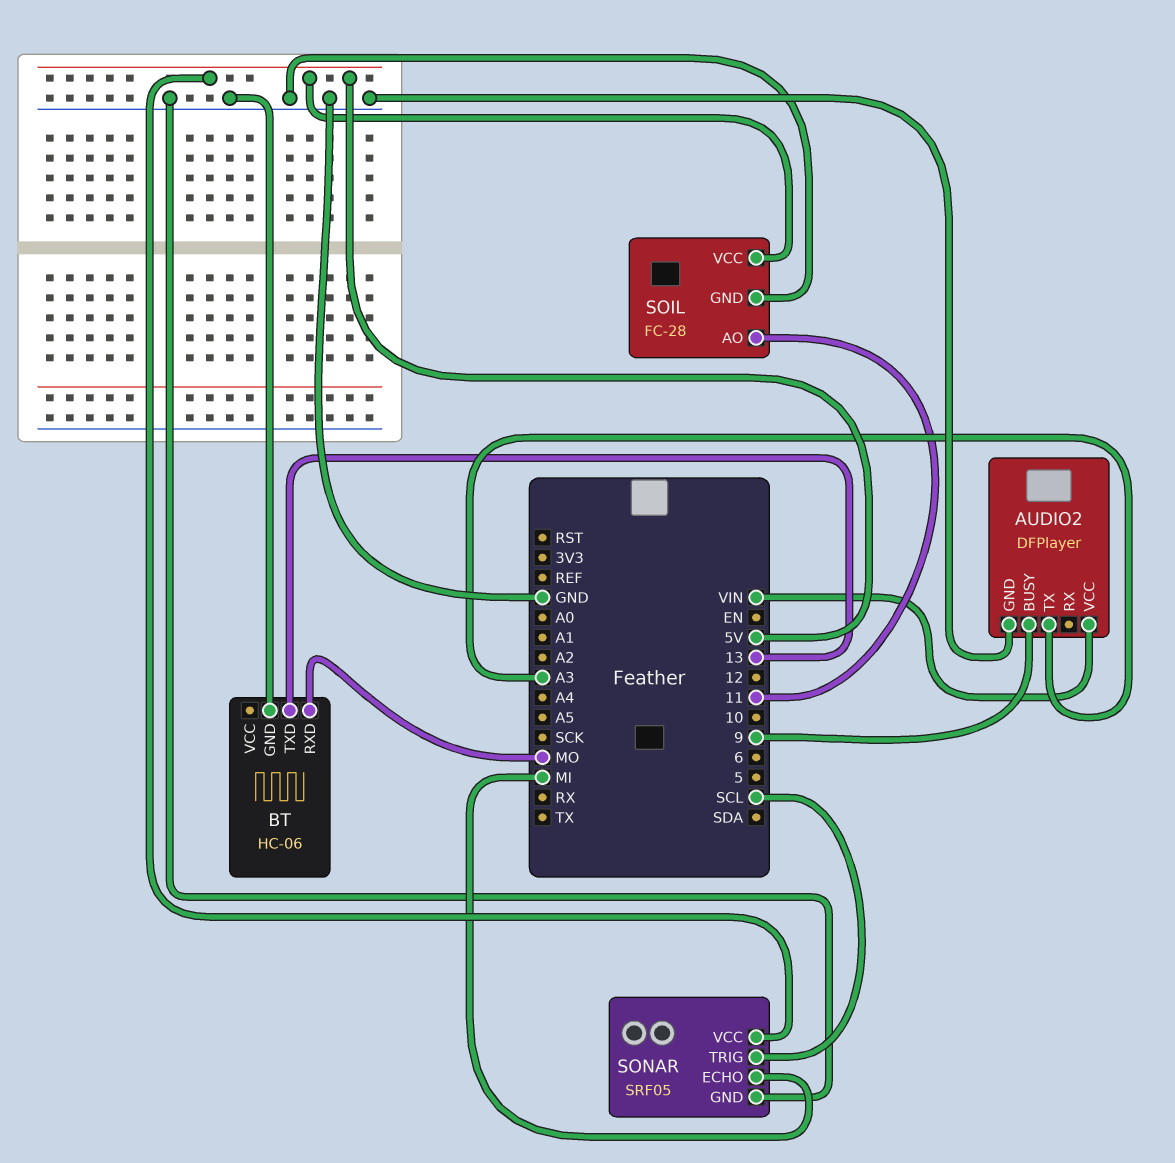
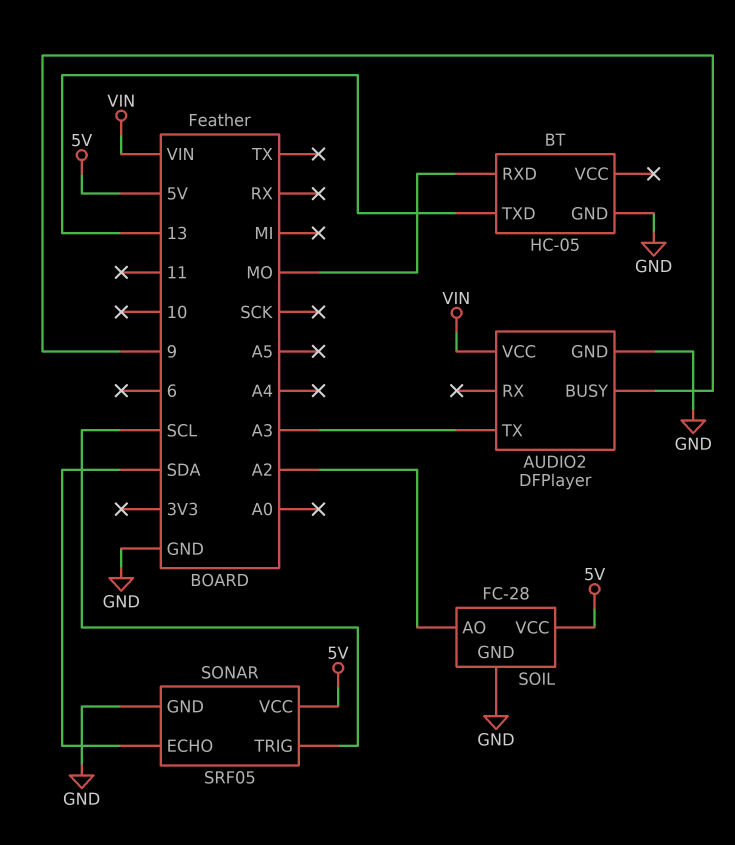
BT: HC-06 -> HC-05
SOIL pin AO: 11 -> A2
SONAR pin ECHO: MI -> SDA

